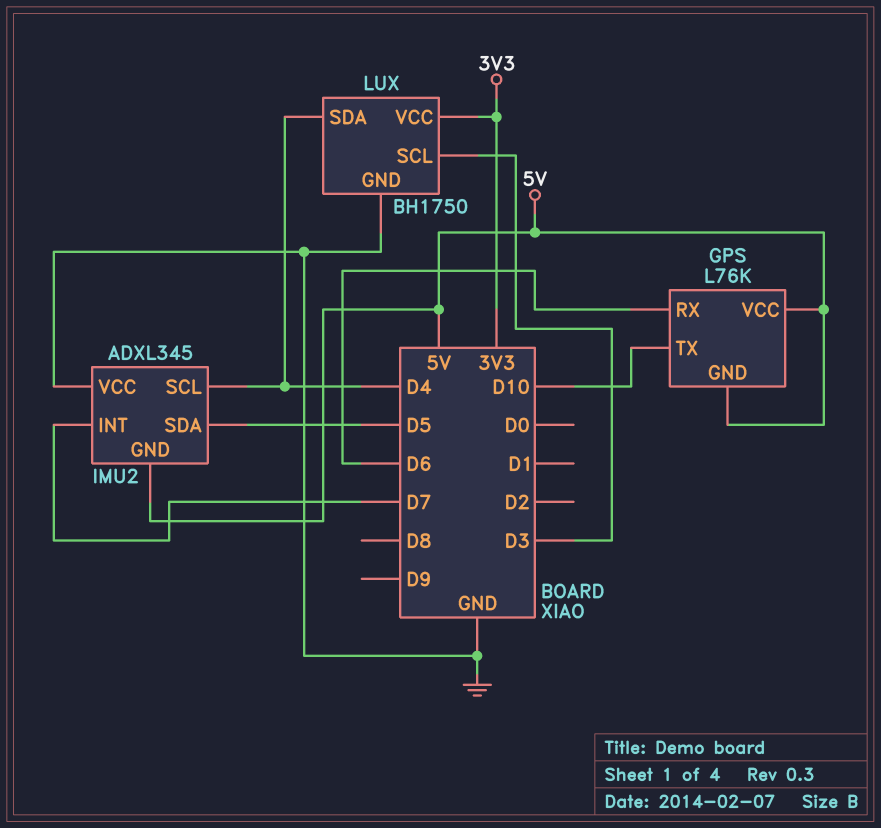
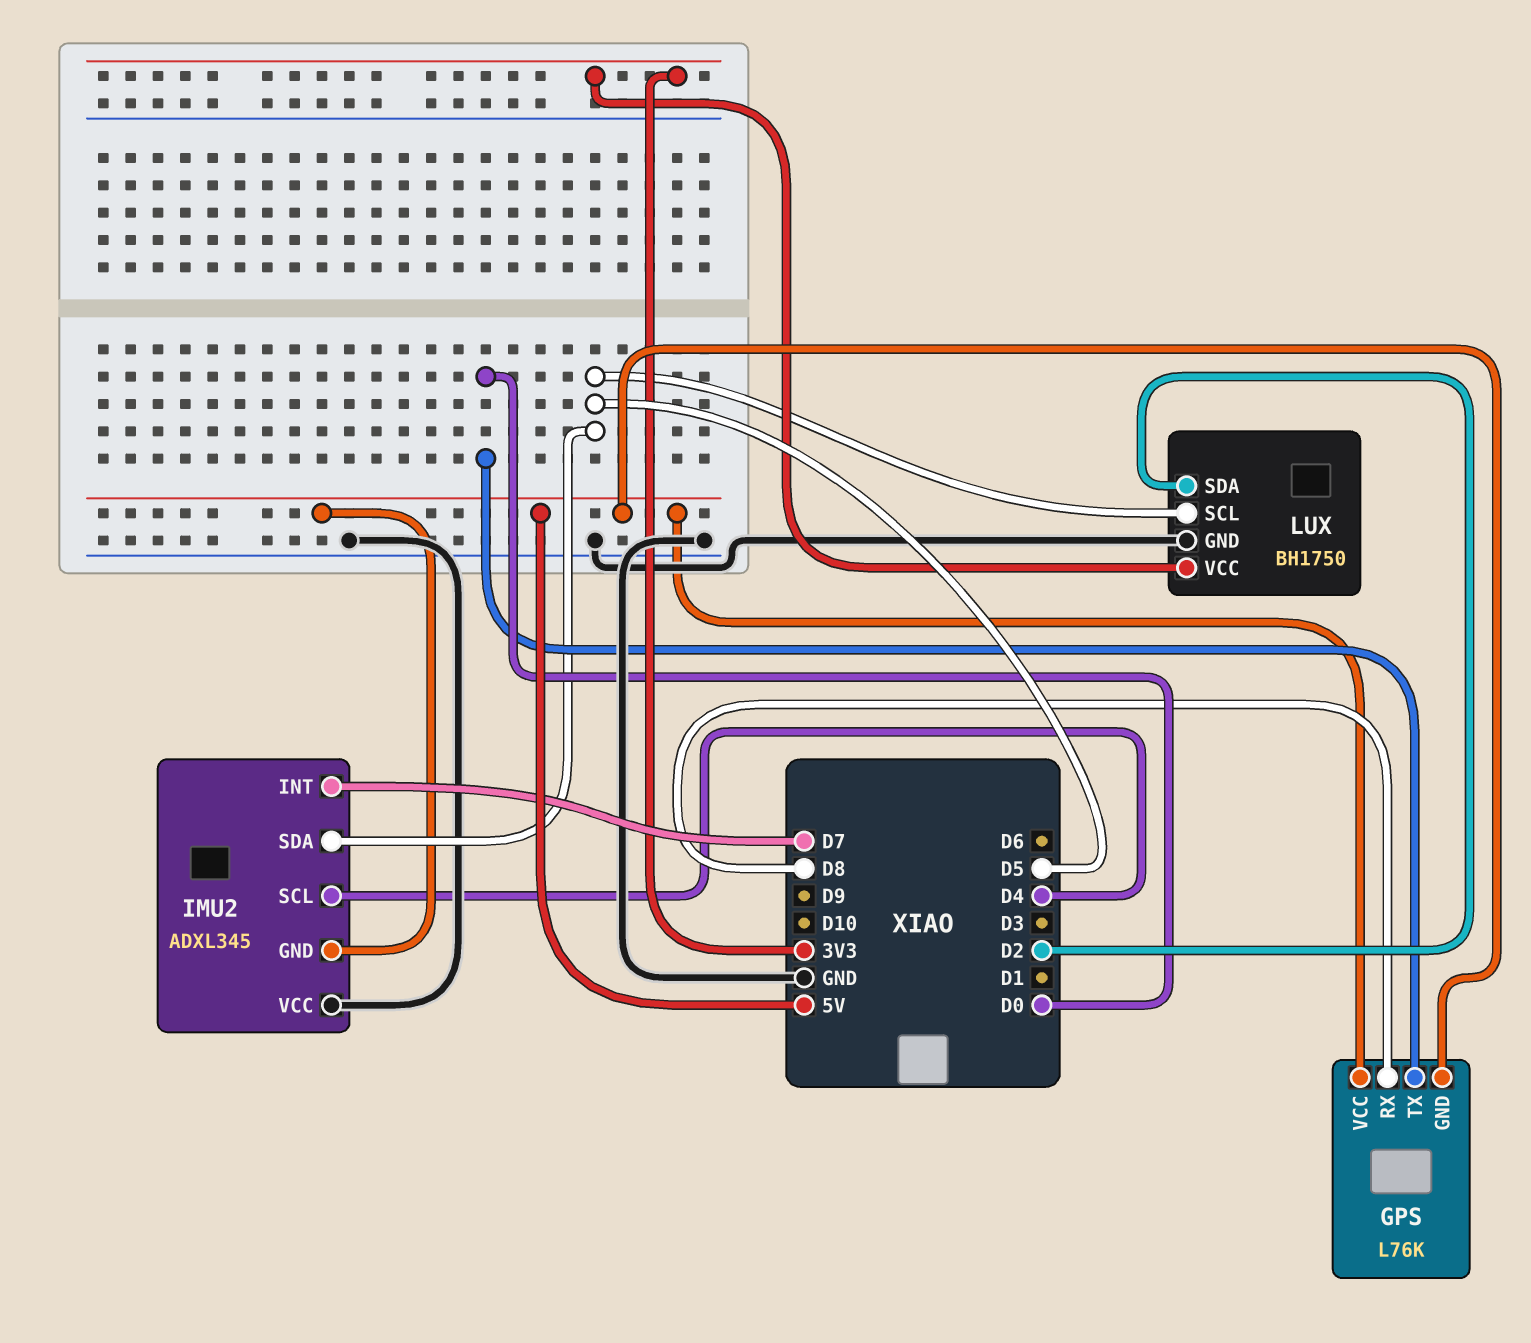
GPS pin RX: D6 -> D8
GPS pin TX: D10 -> D0
LUX pin SCL: D3 -> D5
LUX pin SDA: D4 -> D2

